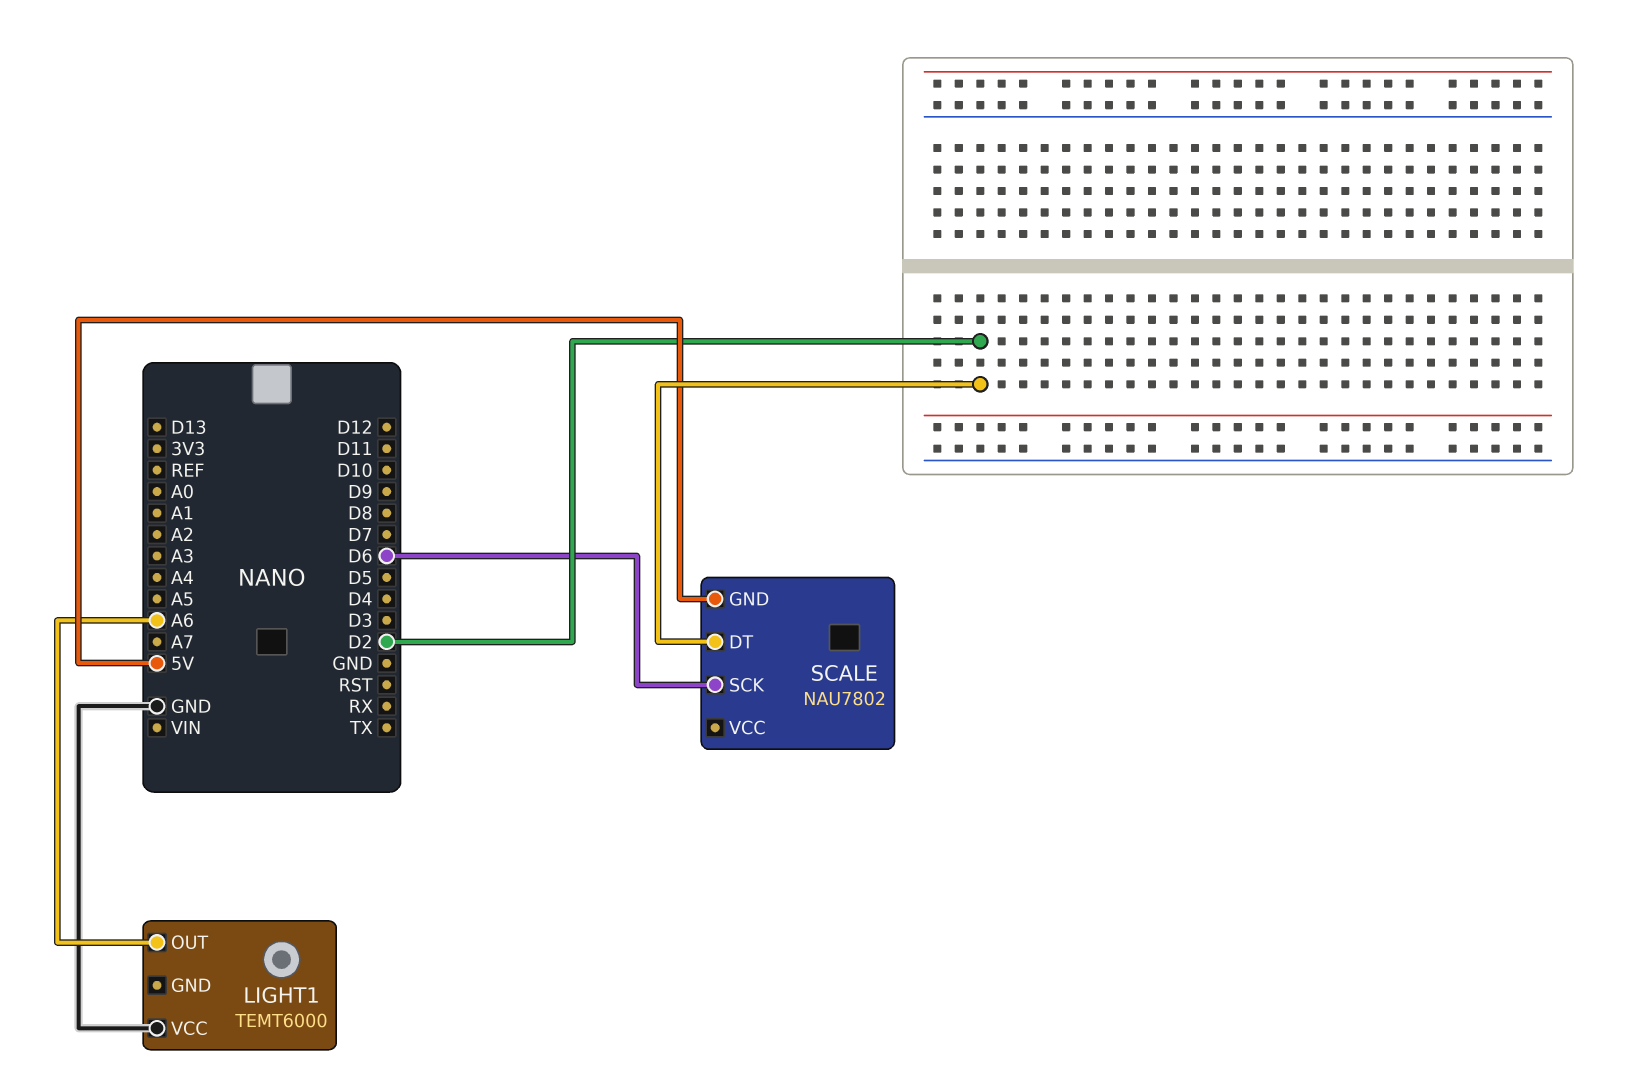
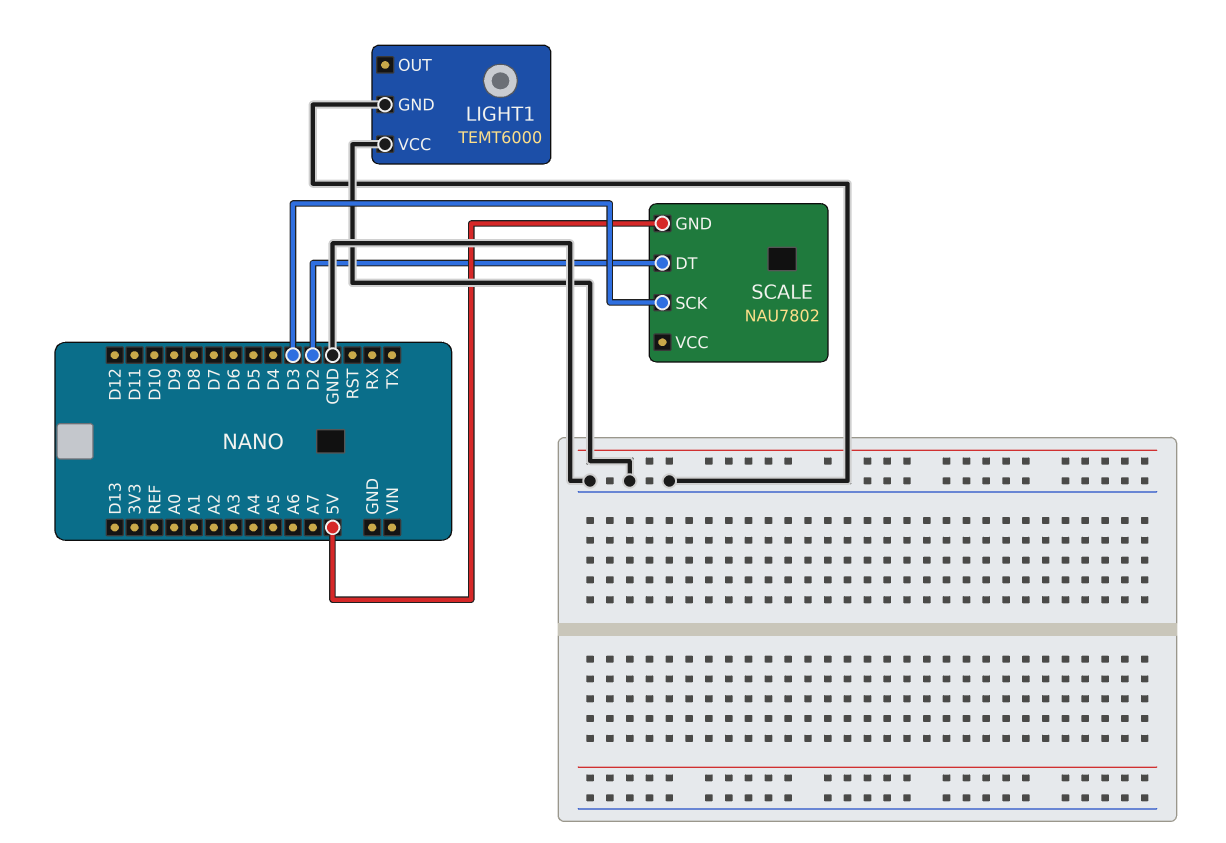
LIGHT1 pin GND: none -> GND
LIGHT1 pin OUT: A6 -> none
SCALE pin SCK: D6 -> D3

